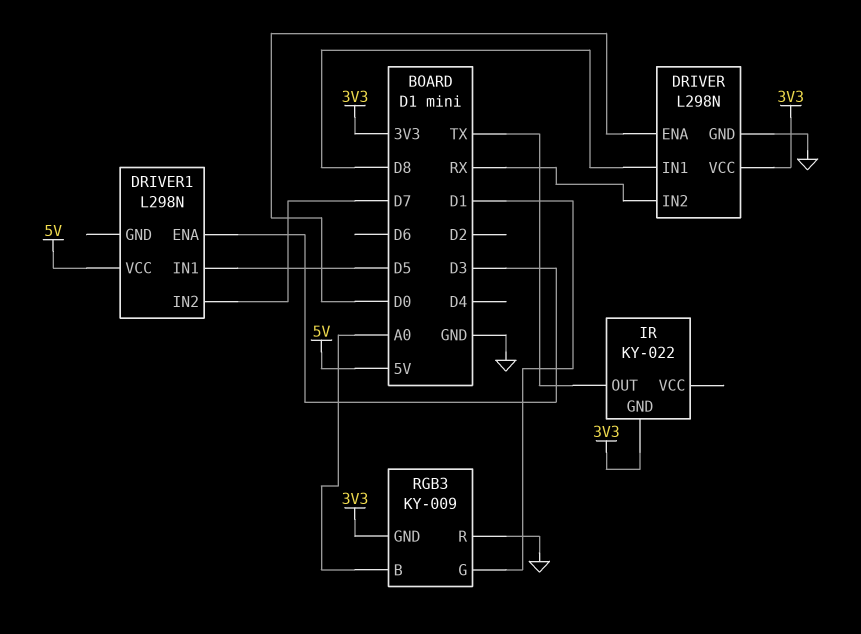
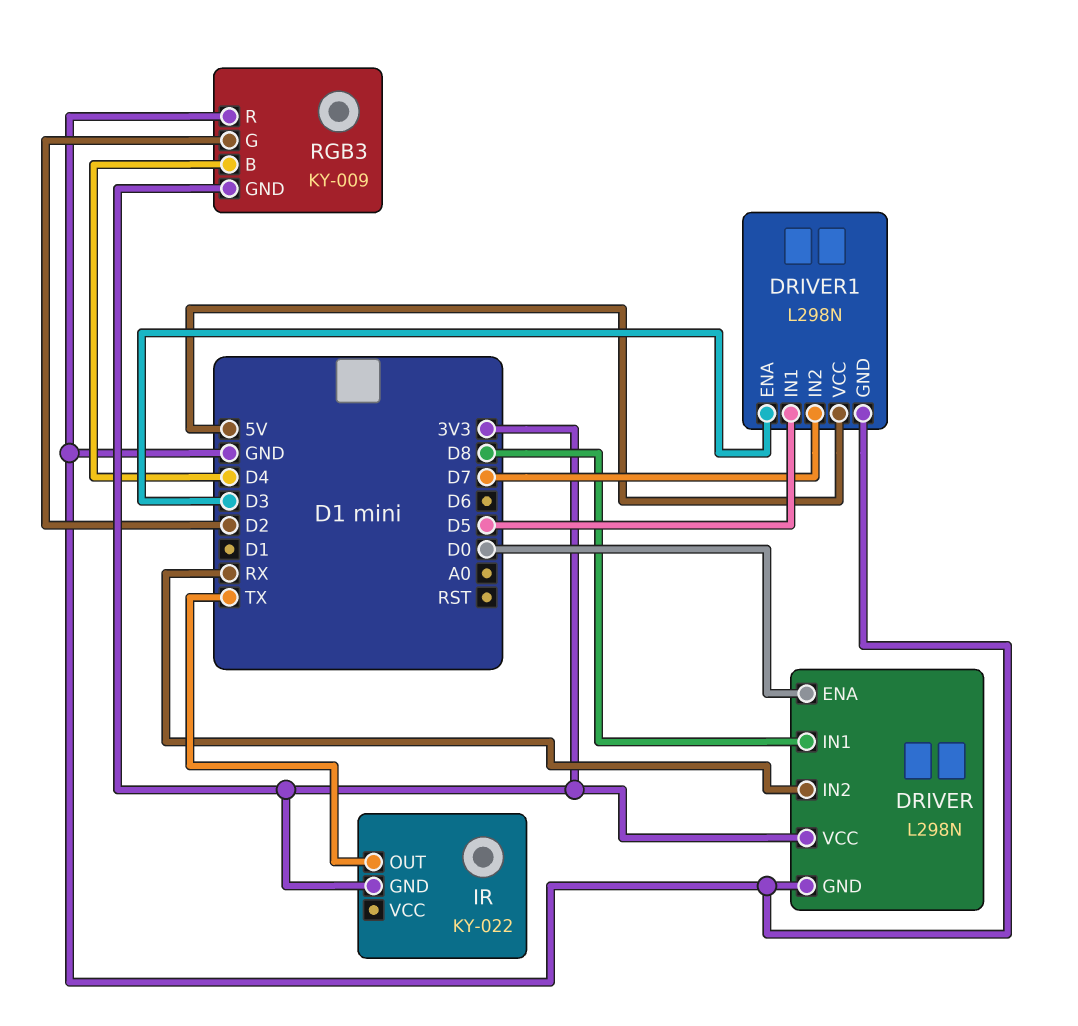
DRIVER1 pin GND: none -> GND
RGB3 pin B: A0 -> D4
RGB3 pin G: D1 -> D2

